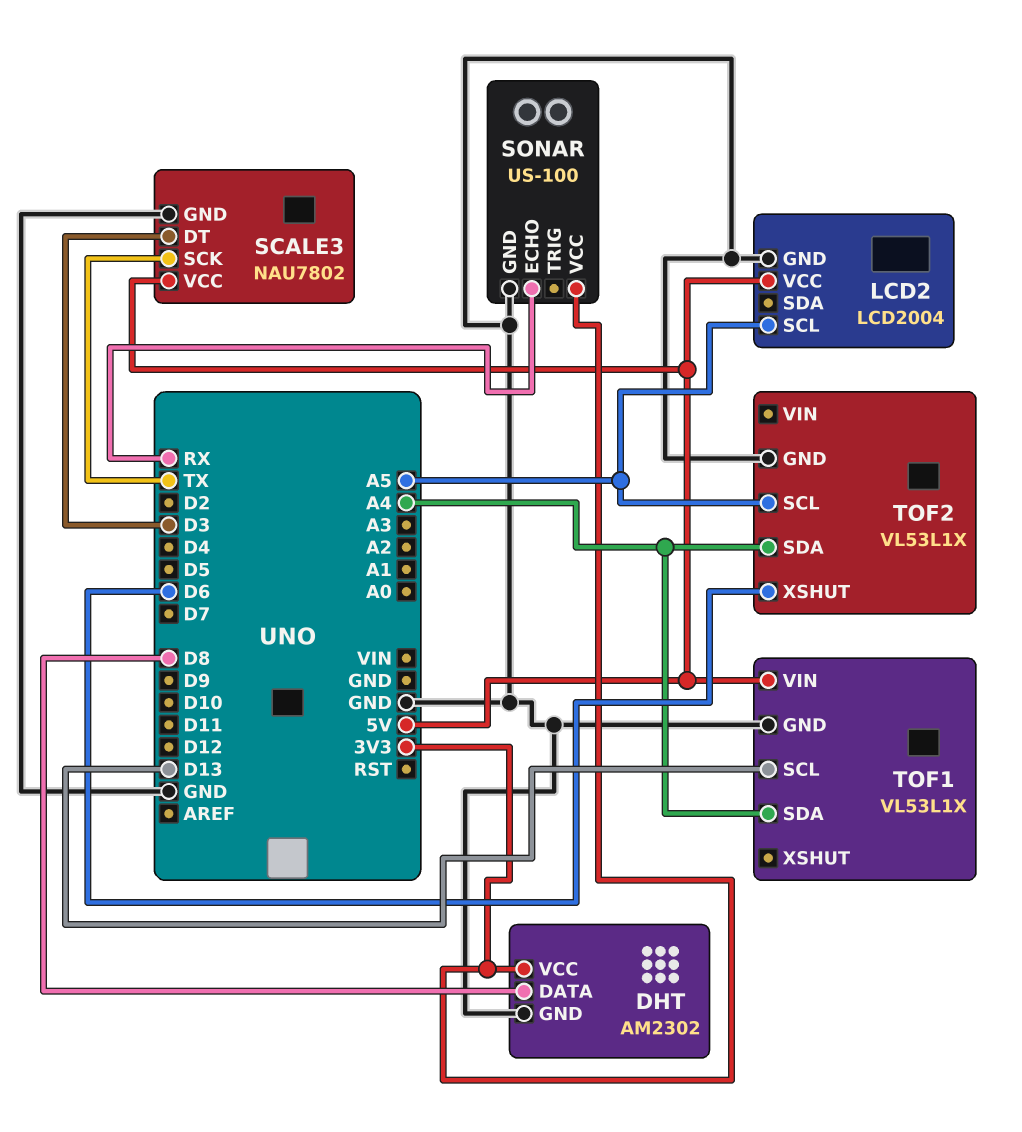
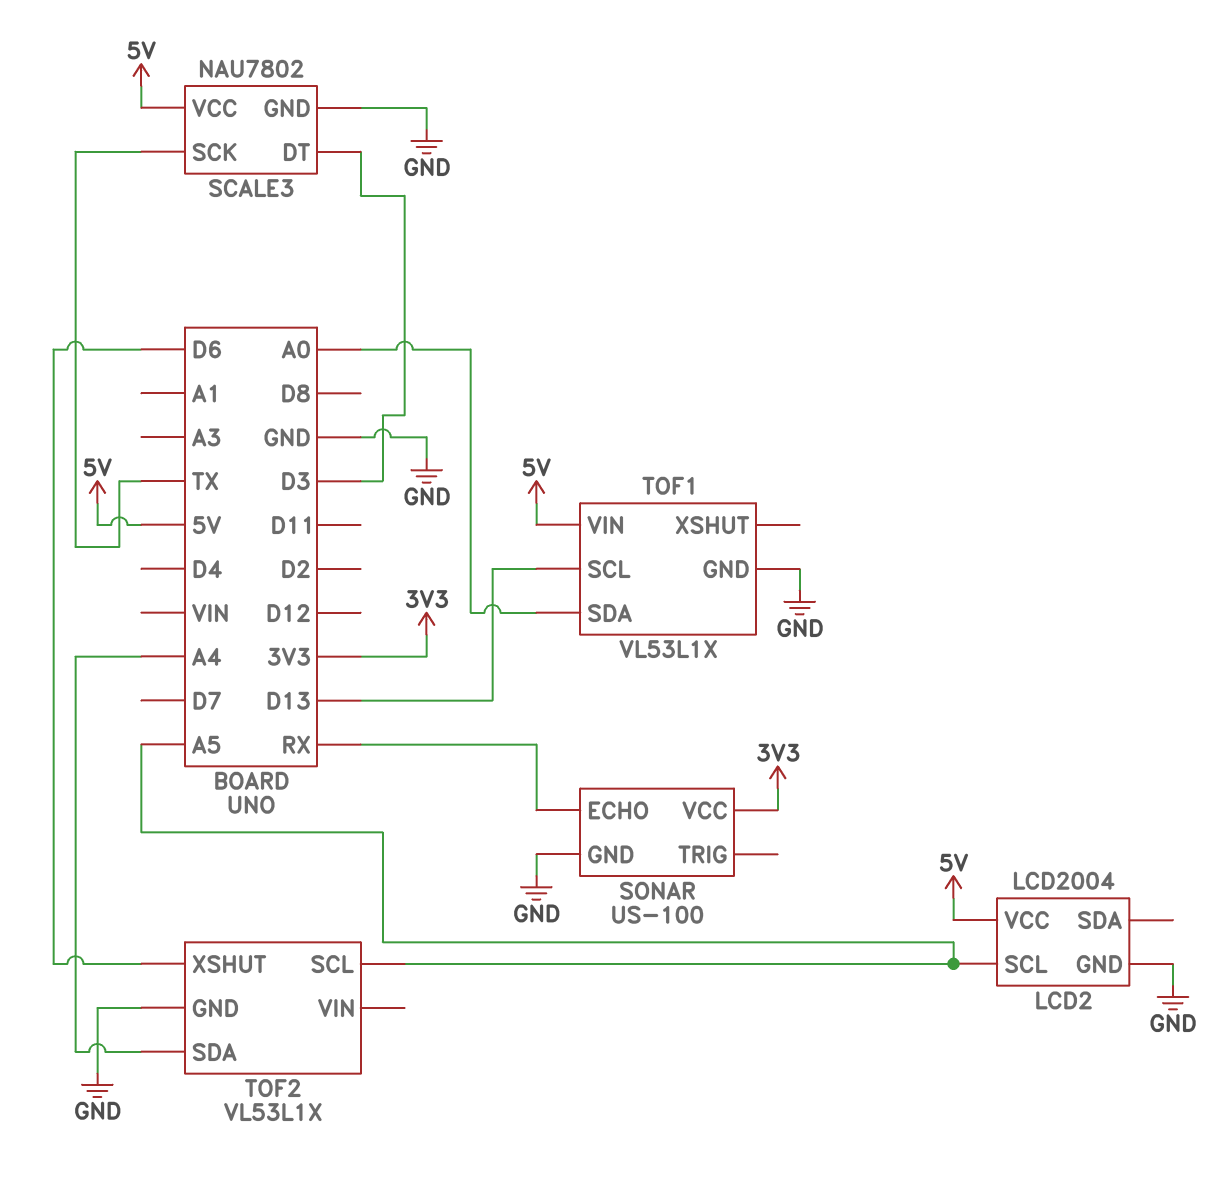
DHT: AM2302 -> none
DHT pin DATA: D8 -> none
DHT pin GND: GND -> none
DHT pin VCC: 3V3 -> none
TOF1 pin SDA: A4 -> A0

